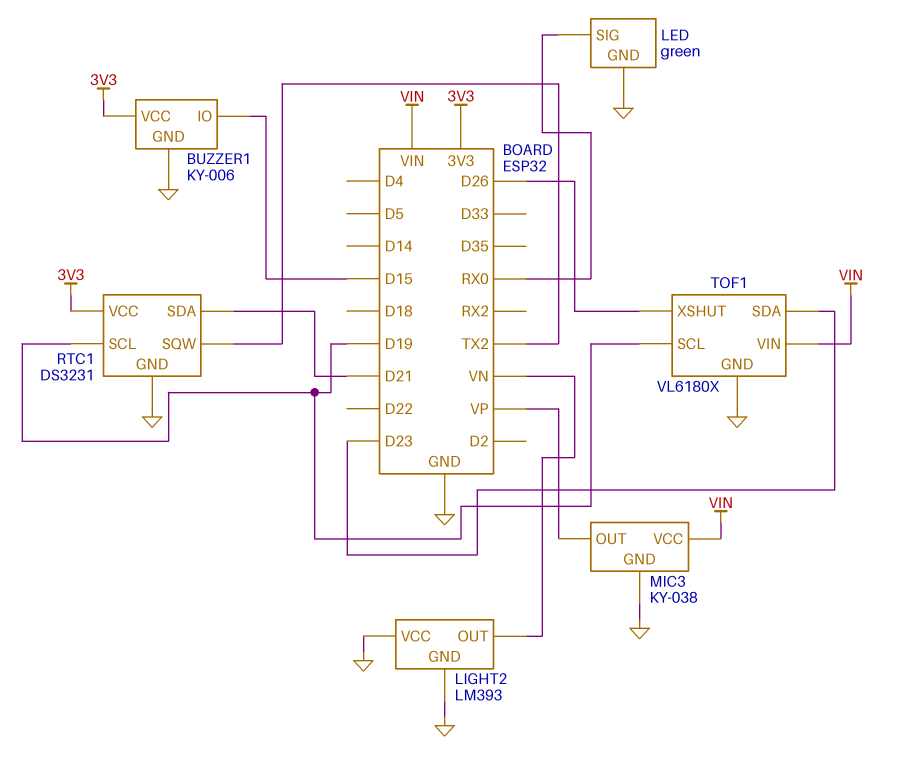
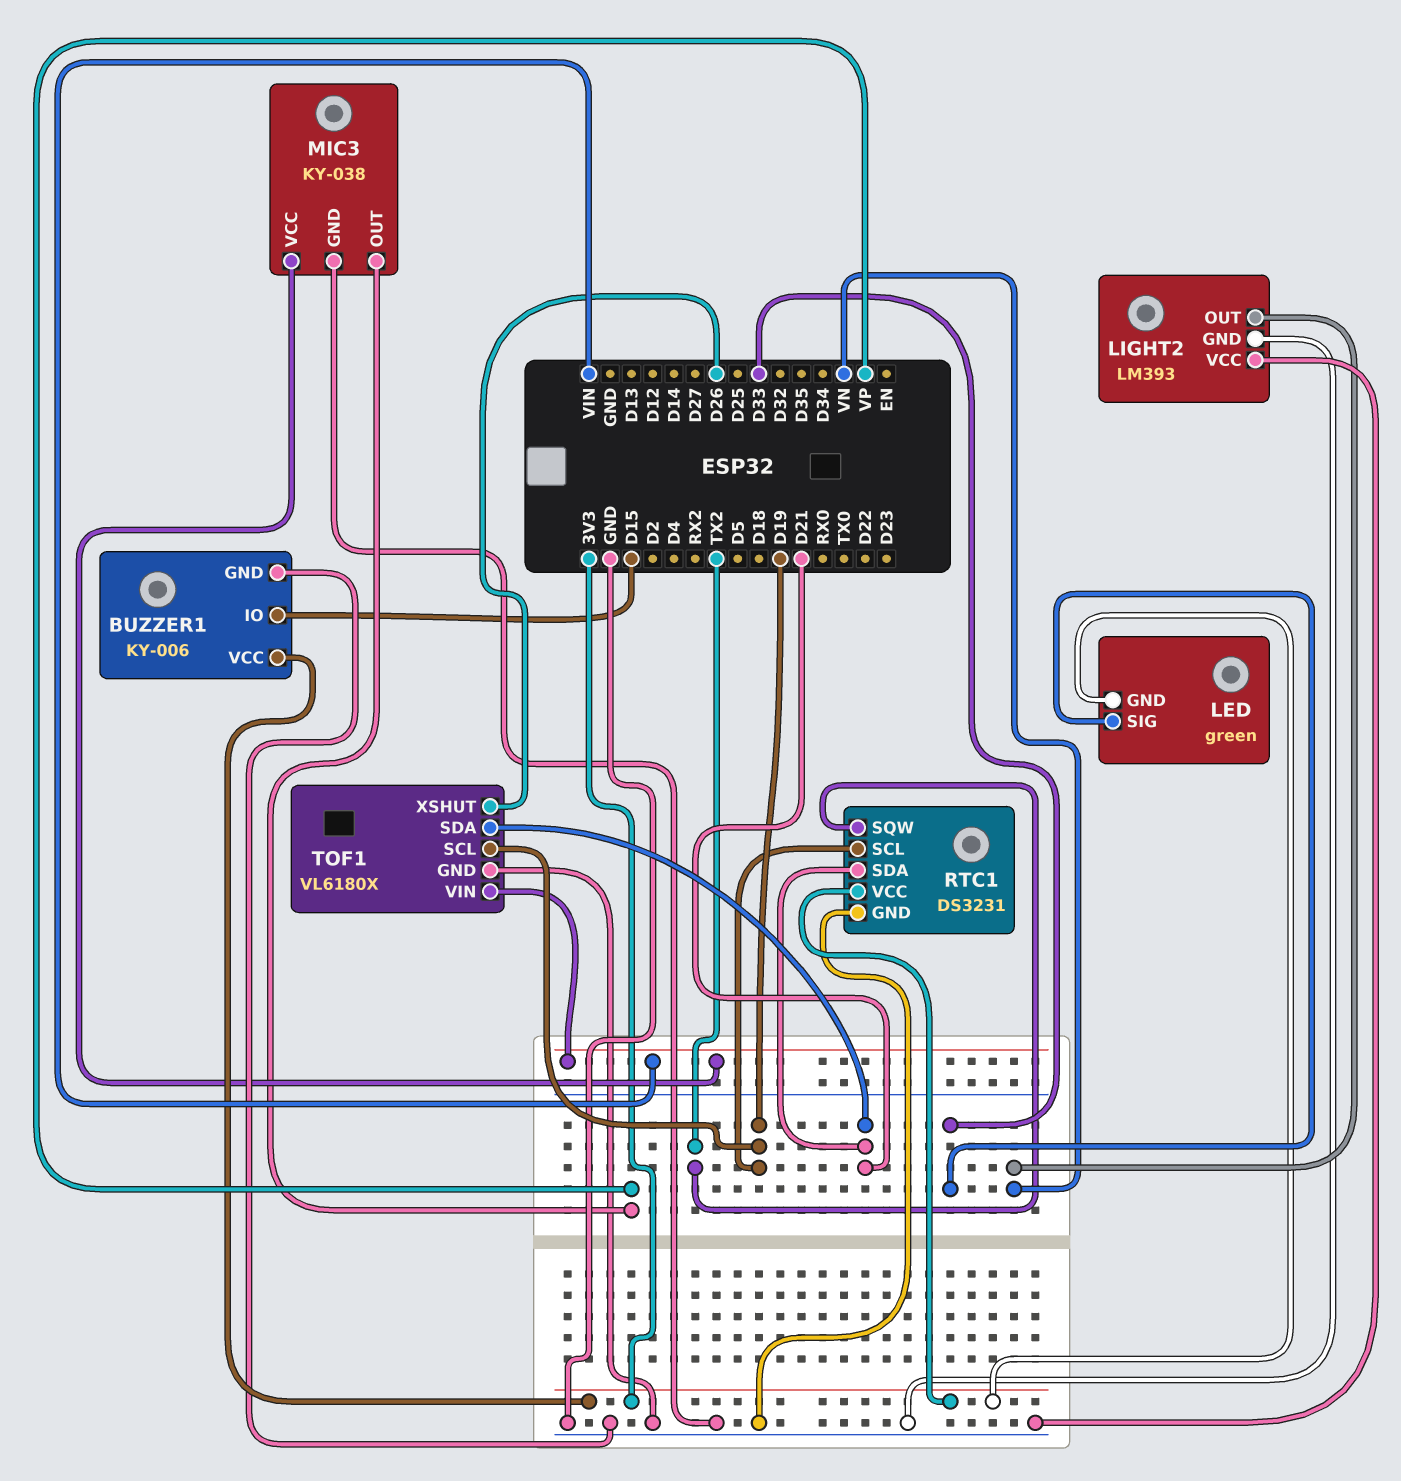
LED pin GND: GND -> 3V3
LED pin SIG: RX0 -> D33
TOF1 pin SDA: D23 -> D21

